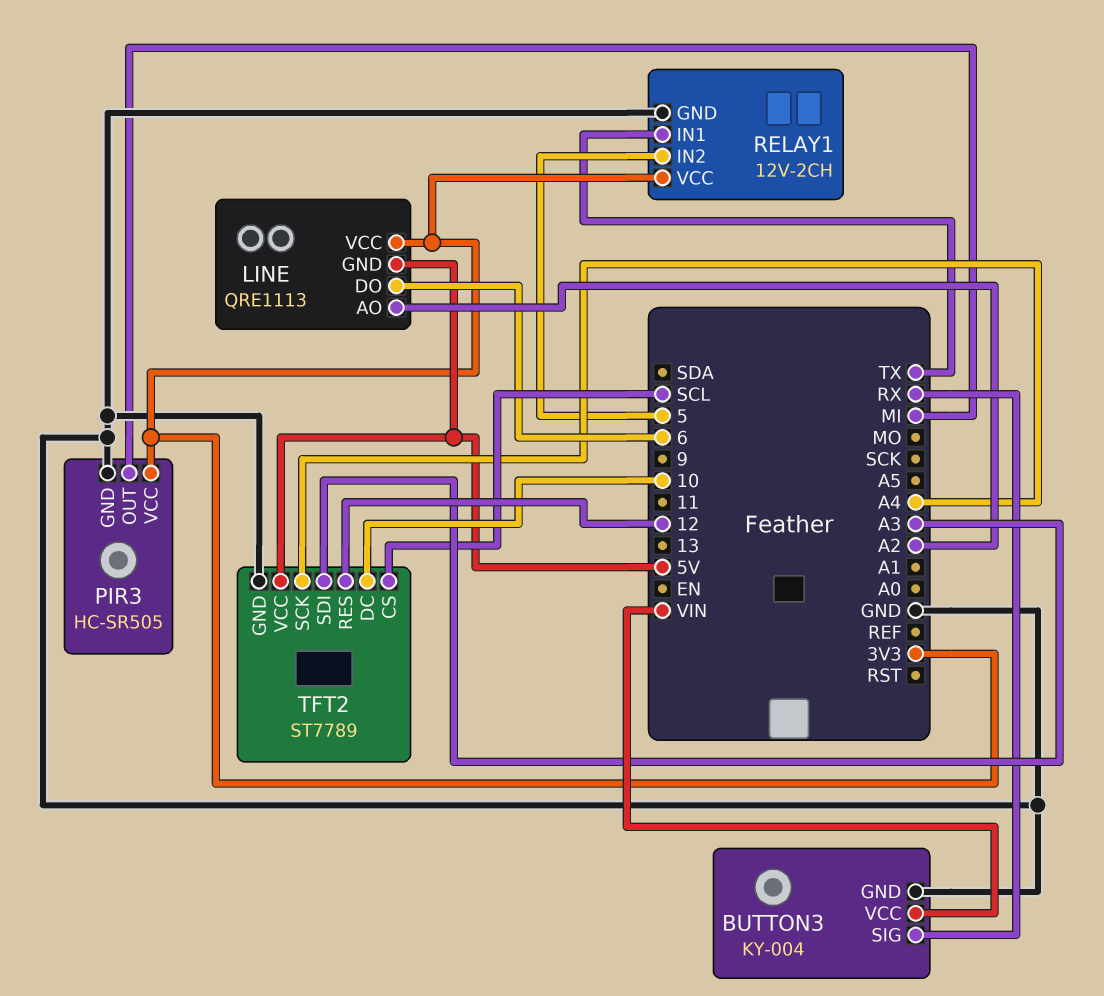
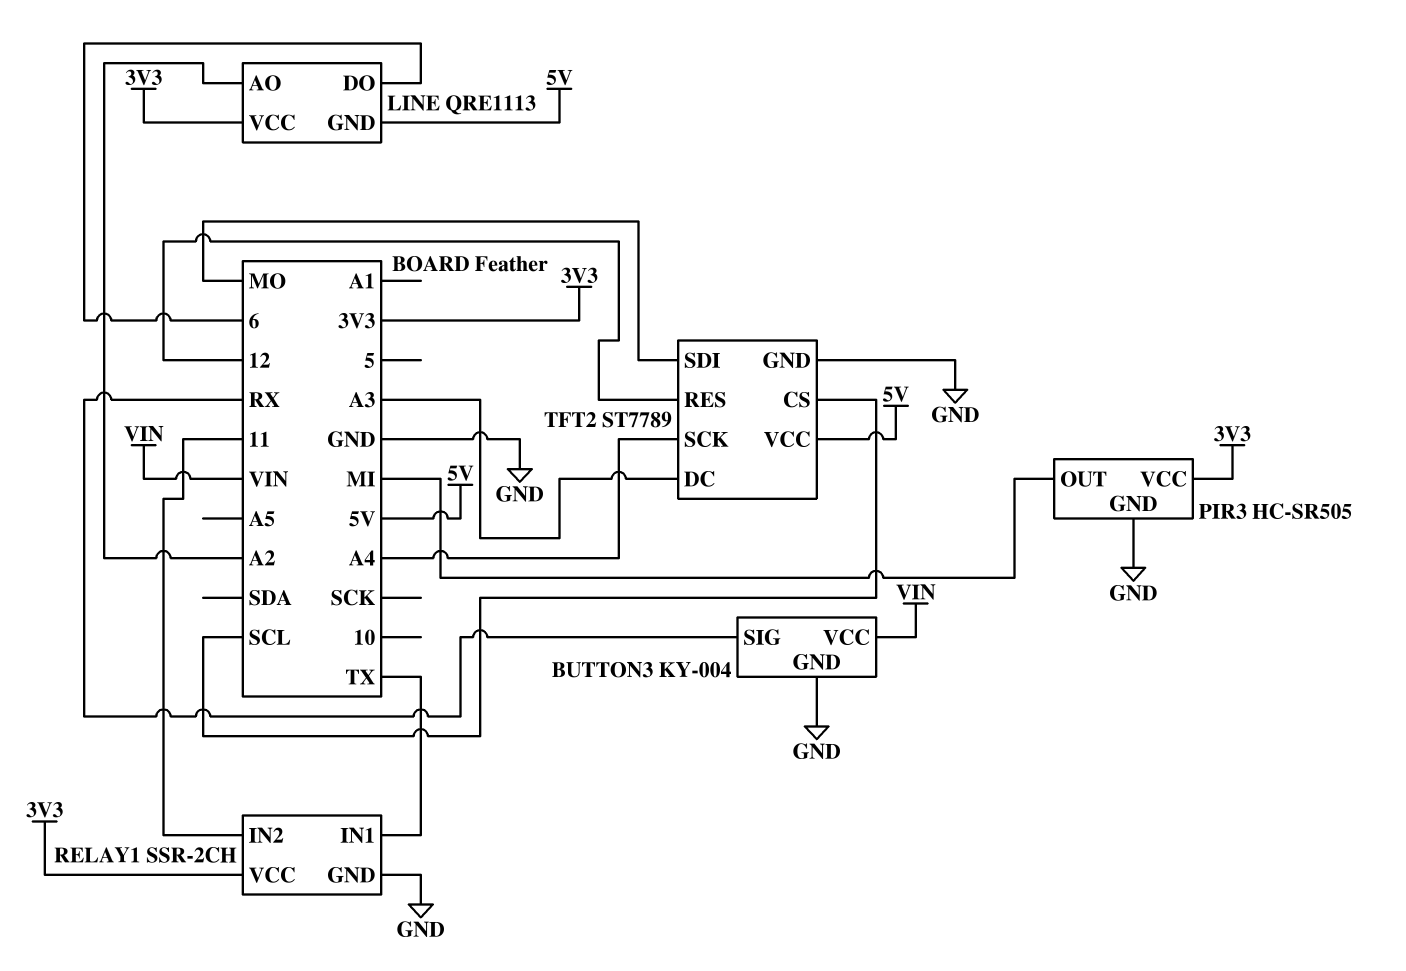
RELAY1: 12V-2CH -> SSR-2CH
RELAY1 pin IN2: 5 -> 11
TFT2 pin DC: 10 -> A3
TFT2 pin SDI: A3 -> MO

